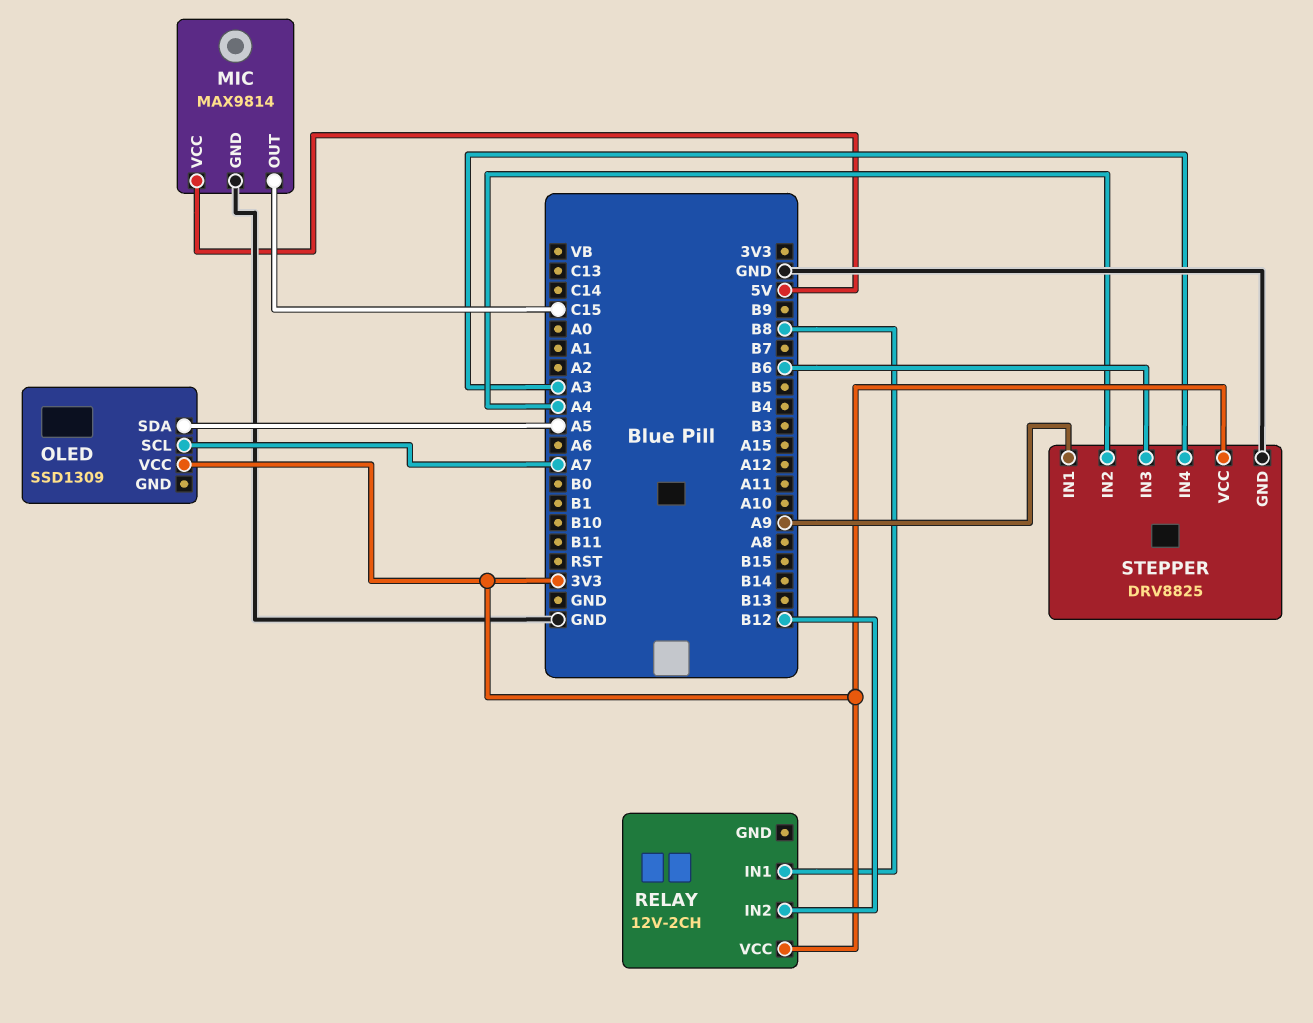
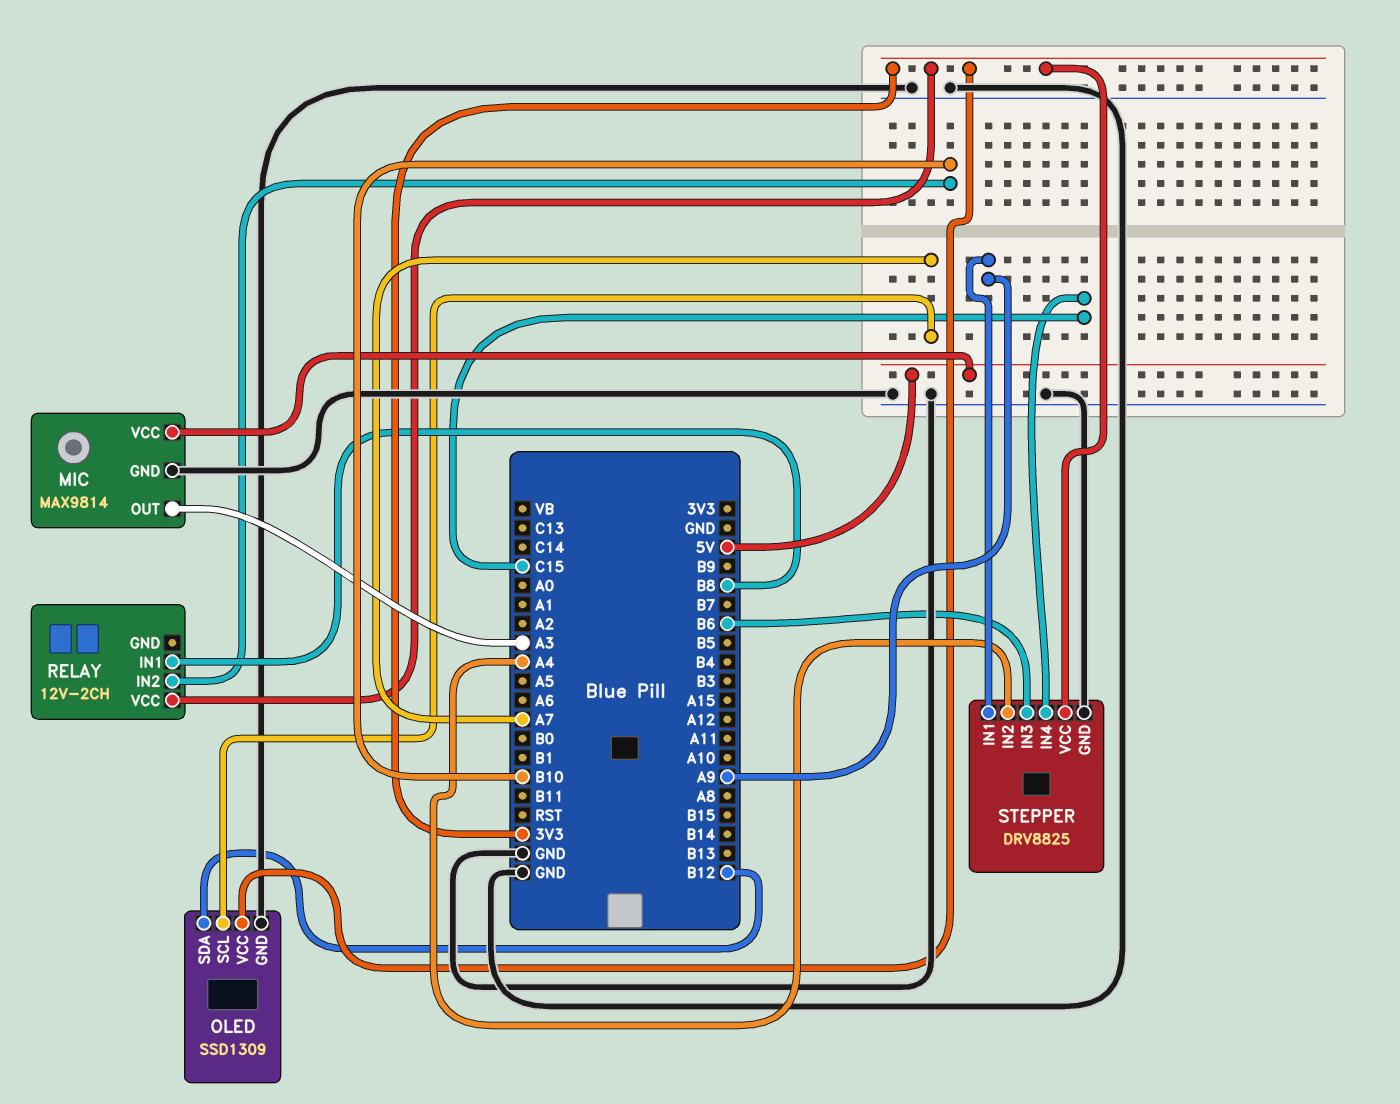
MIC pin OUT: C15 -> A3
OLED pin GND: none -> GND
OLED pin SDA: A5 -> B12
RELAY pin IN2: B12 -> B10
STEPPER pin IN4: A3 -> C15

